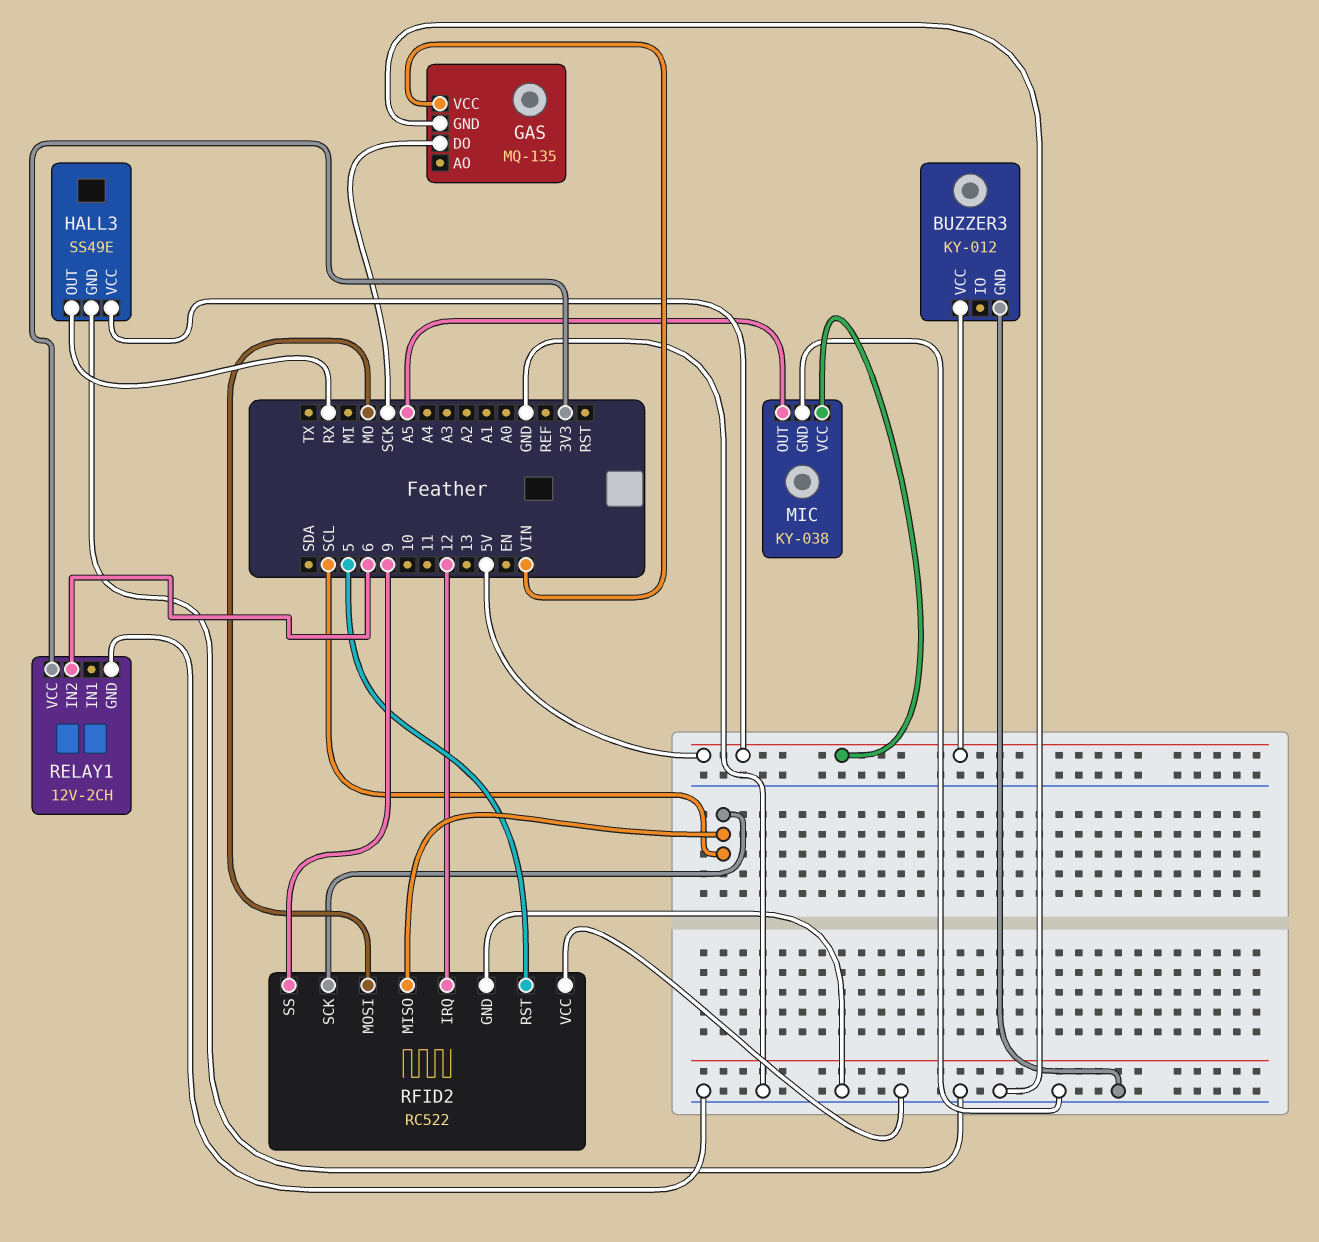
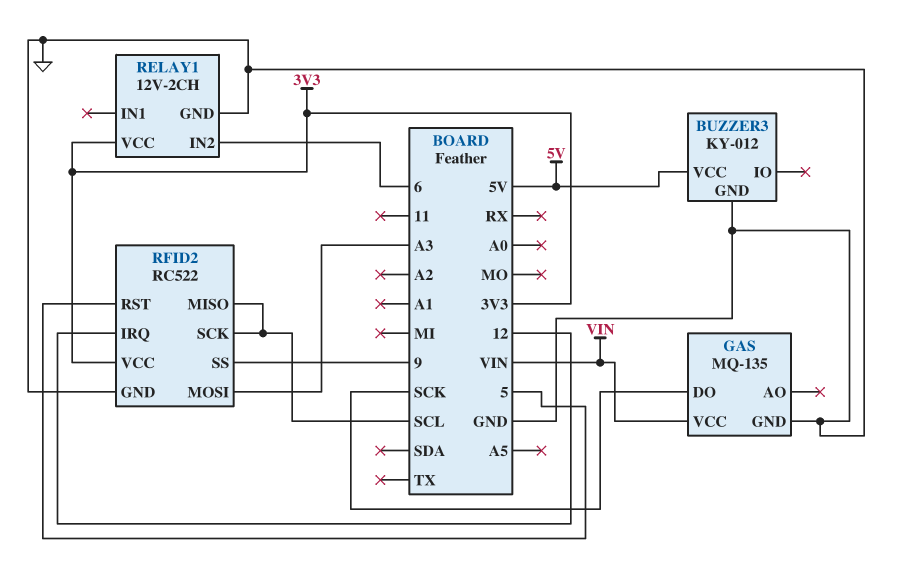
HALL3: SS49E -> none
HALL3 pin GND: GND -> none
HALL3 pin OUT: RX -> none
HALL3 pin VCC: 5V -> none
MIC: KY-038 -> none
MIC pin GND: GND -> none
MIC pin OUT: A5 -> none
MIC pin VCC: 5V -> none
RFID2 pin MOSI: MO -> A3
RFID2 pin VCC: GND -> 3V3

